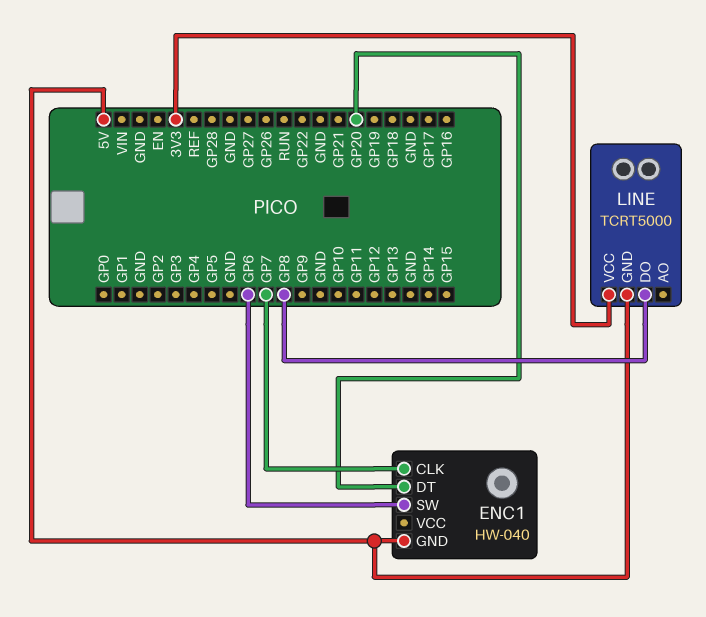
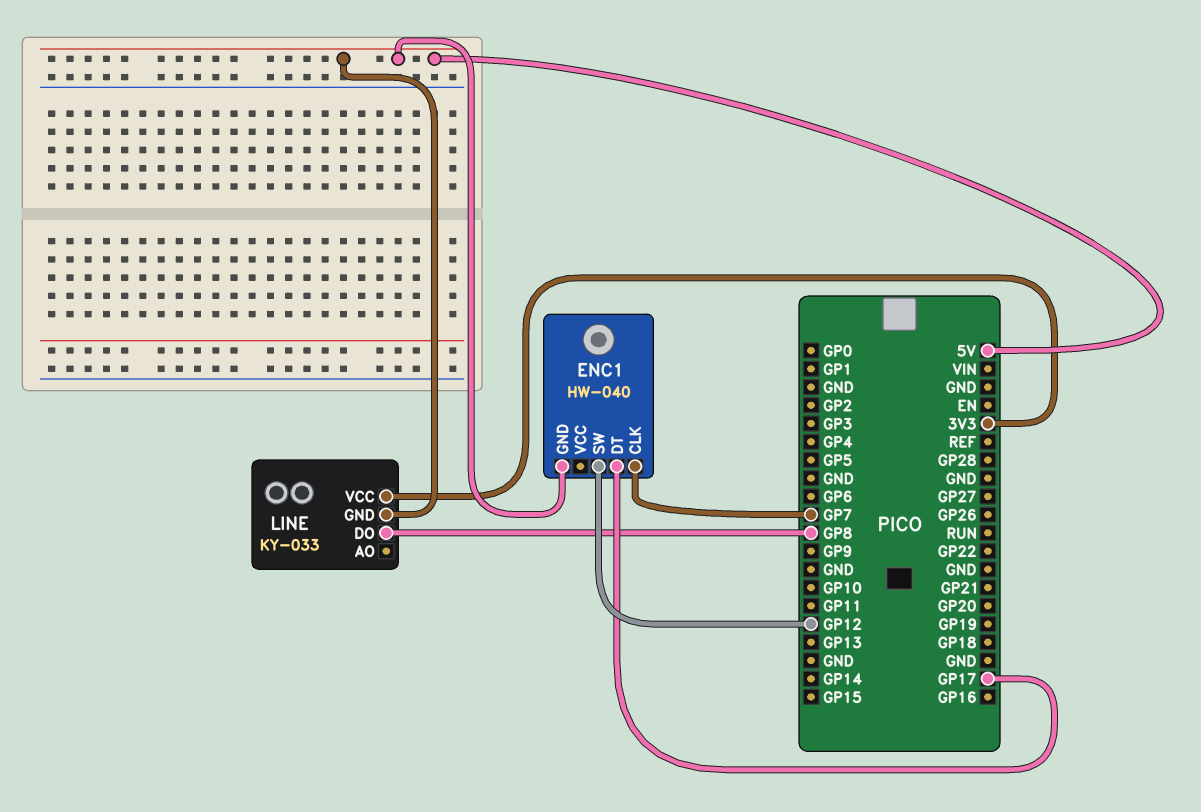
ENC1 pin DT: GP20 -> GP17
ENC1 pin SW: GP6 -> GP12
LINE: TCRT5000 -> KY-033

